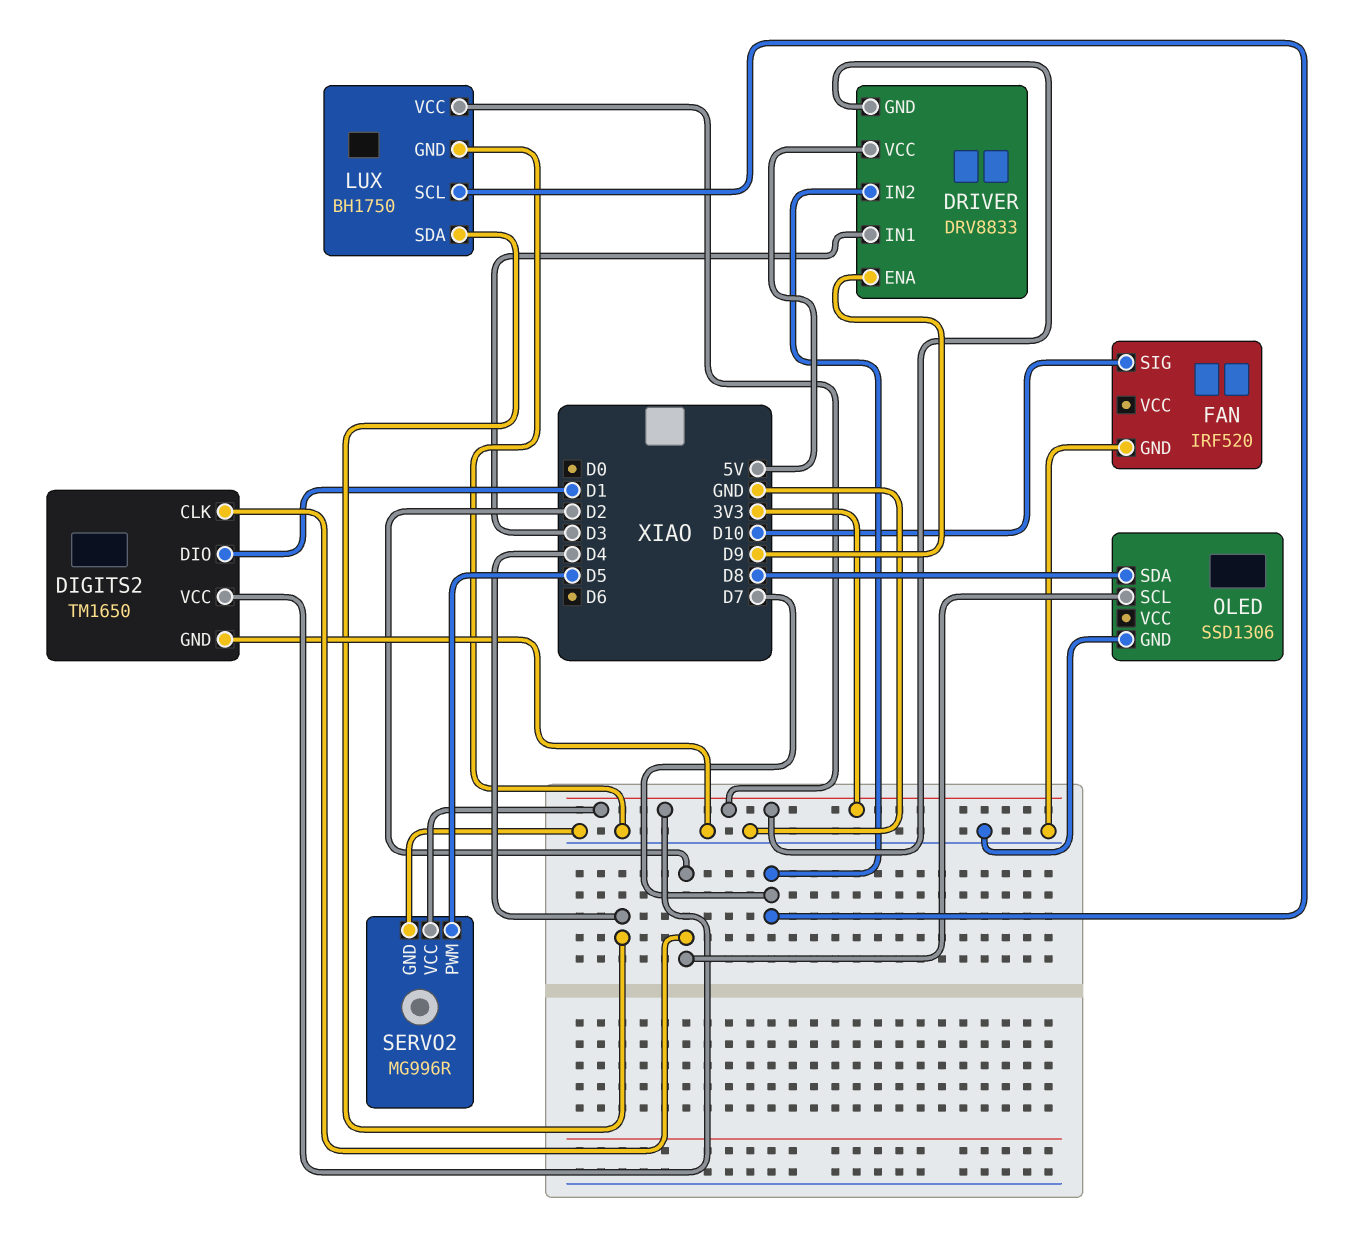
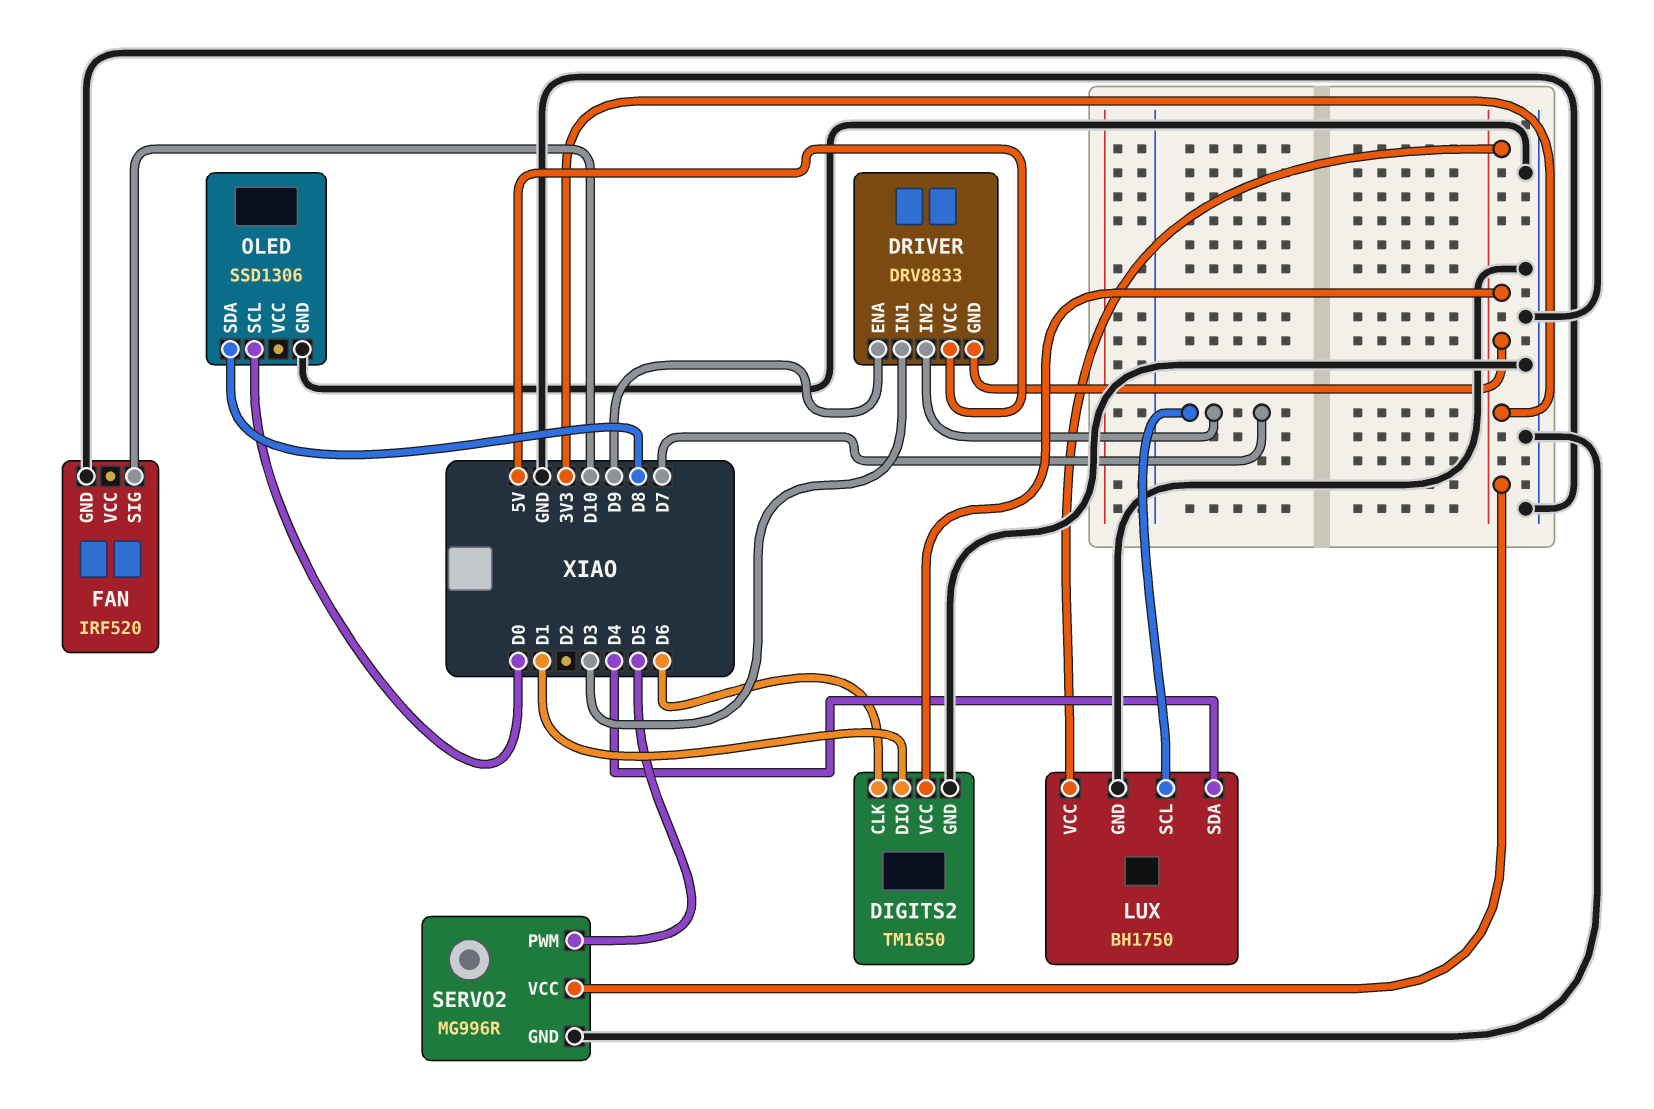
DIGITS2 pin CLK: D2 -> D6
OLED pin SCL: D2 -> D0

